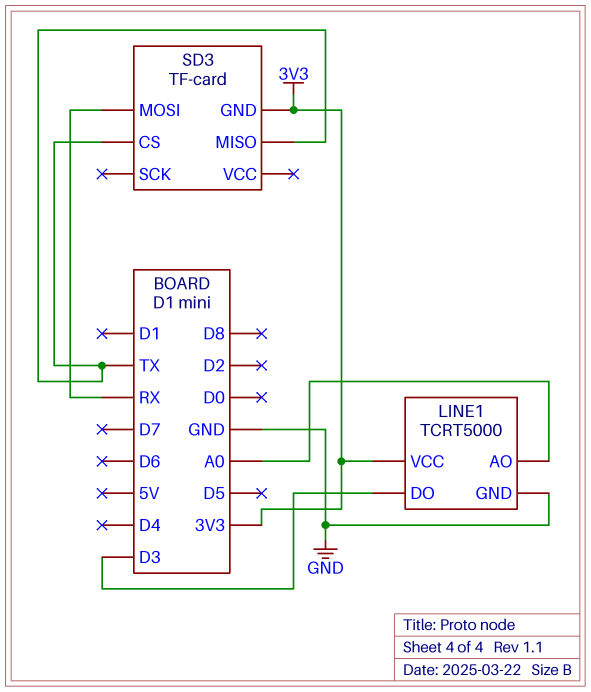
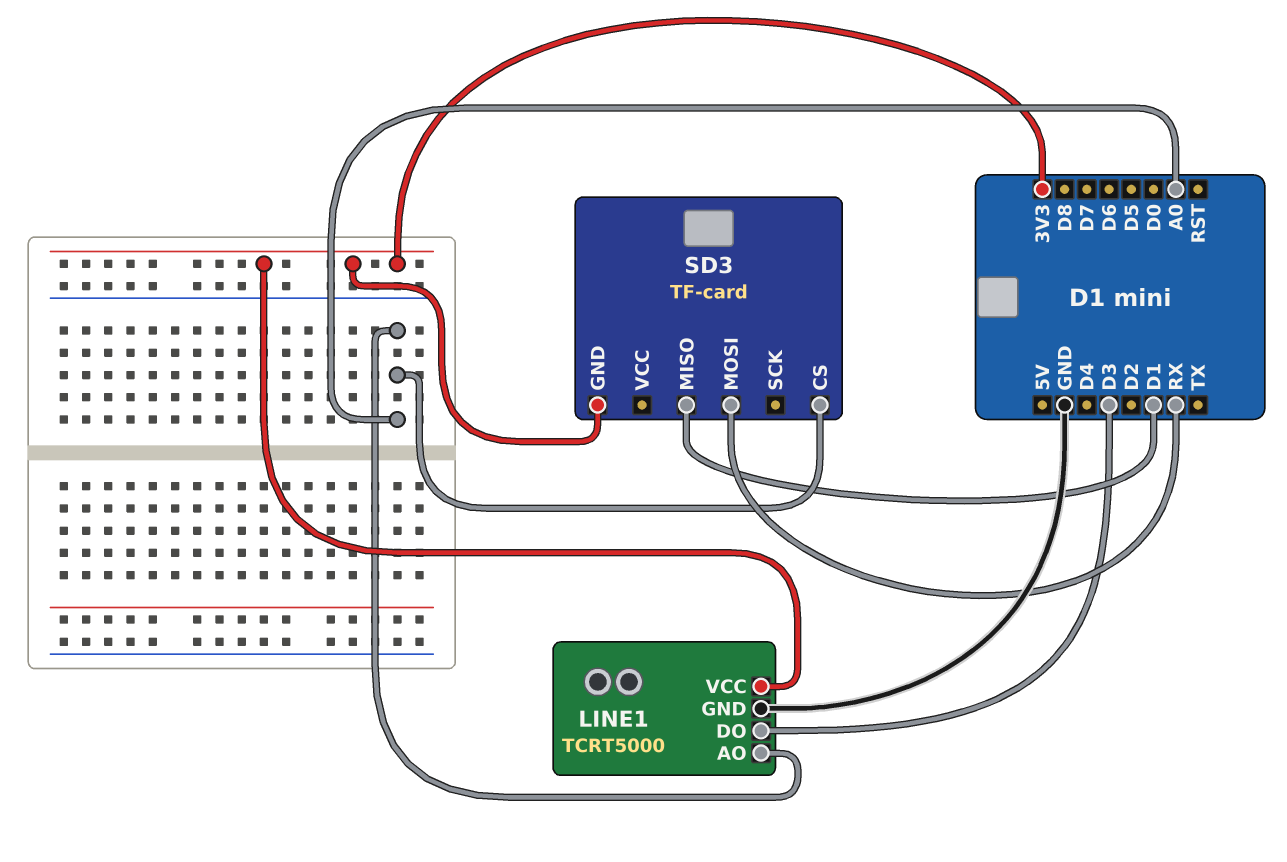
SD3 pin CS: TX -> A0
SD3 pin MISO: TX -> D1

